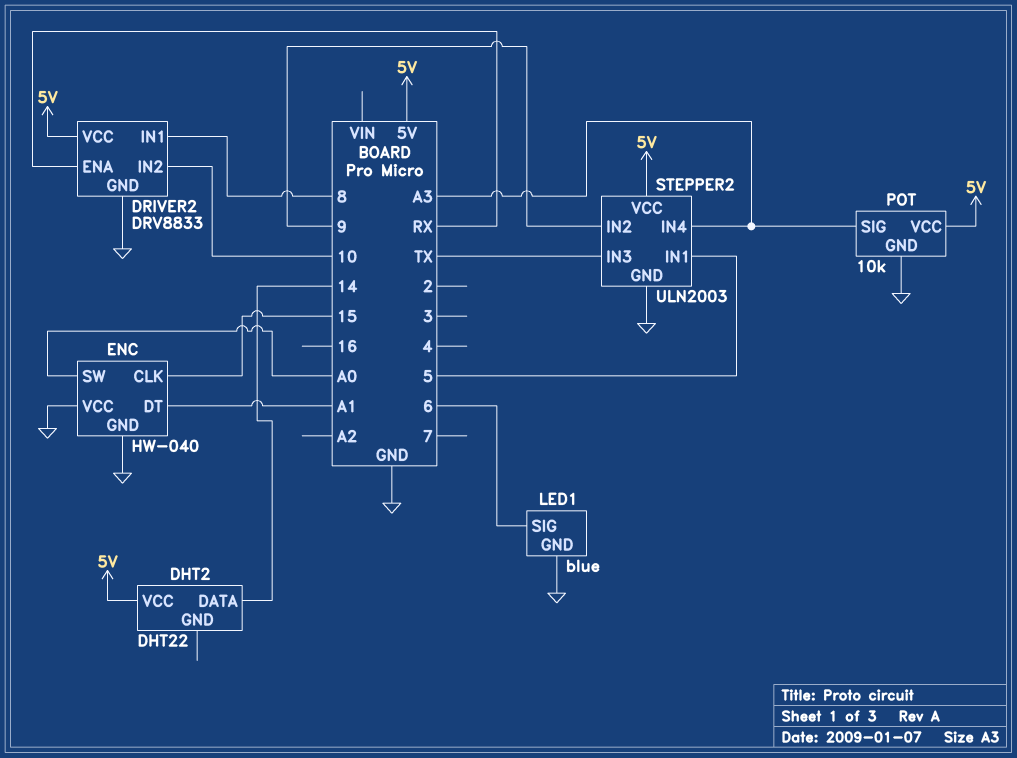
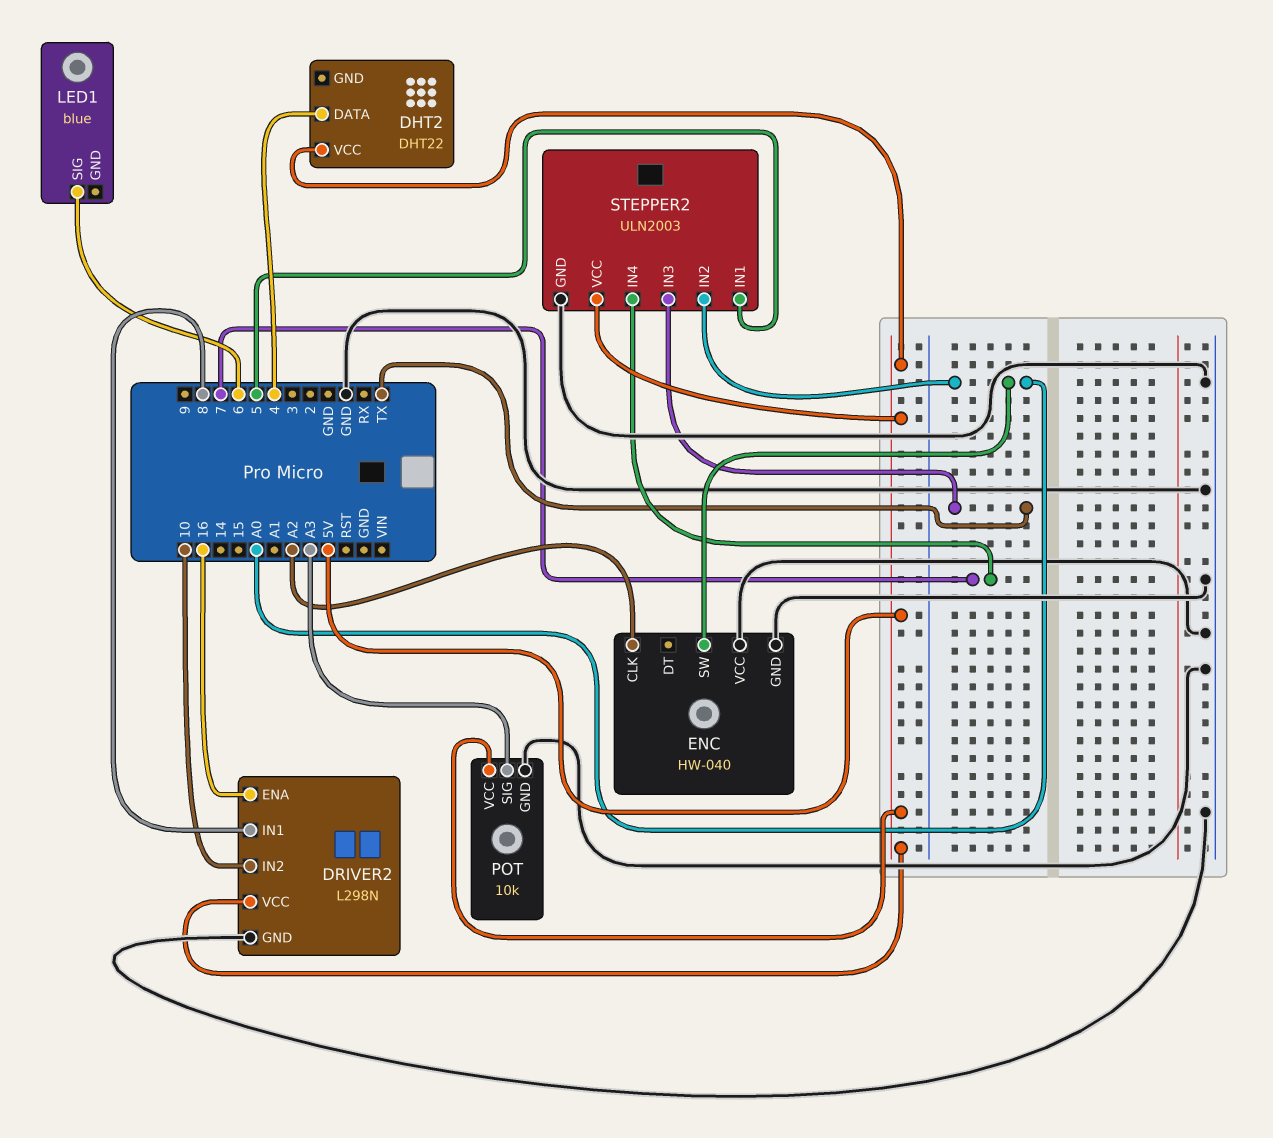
DHT2 pin DATA: 14 -> 4
DRIVER2: DRV8833 -> L298N
DRIVER2 pin ENA: RX -> 16
ENC pin CLK: 15 -> A2
ENC pin DT: A1 -> none
LED1 pin GND: GND -> none
STEPPER2 pin IN2: 9 -> A0
STEPPER2 pin IN4: A3 -> 7

